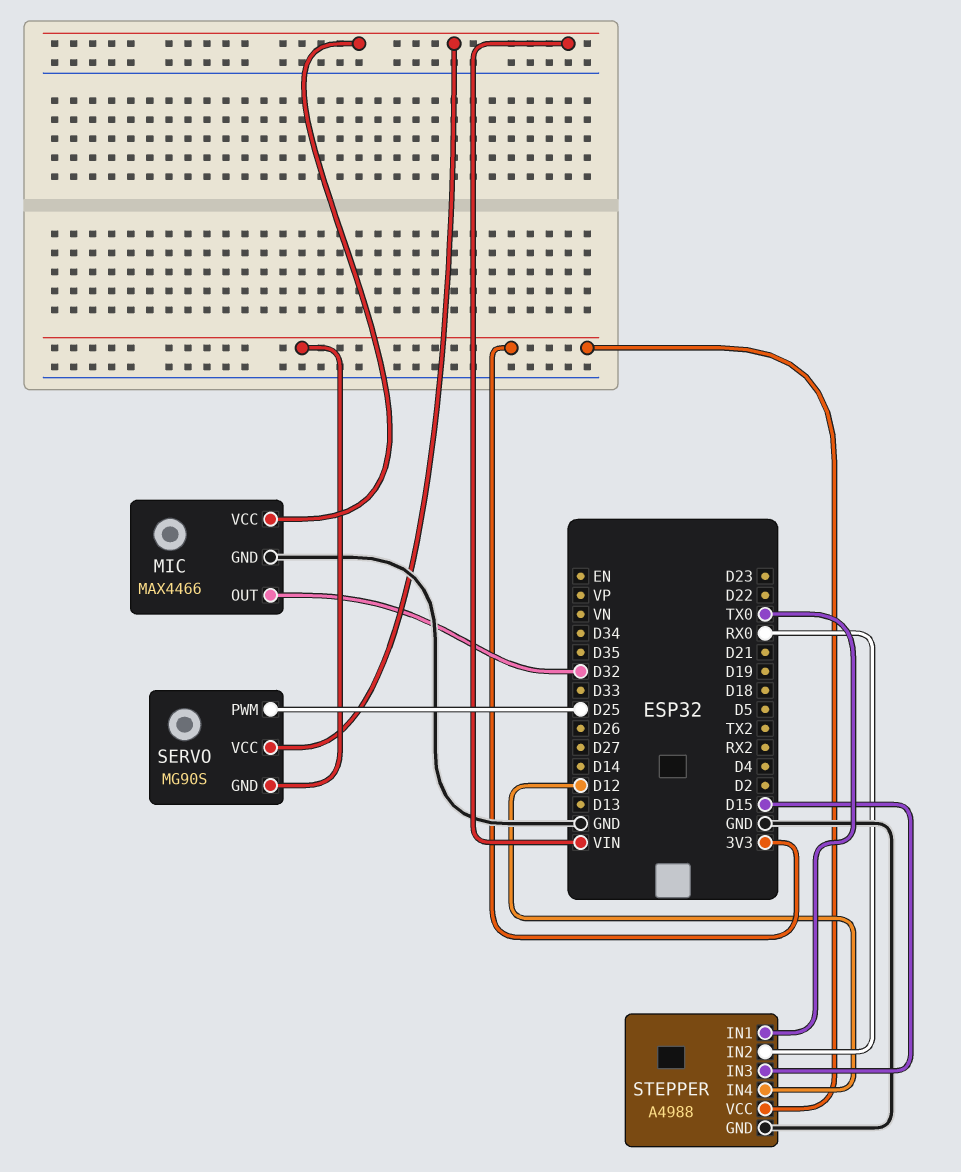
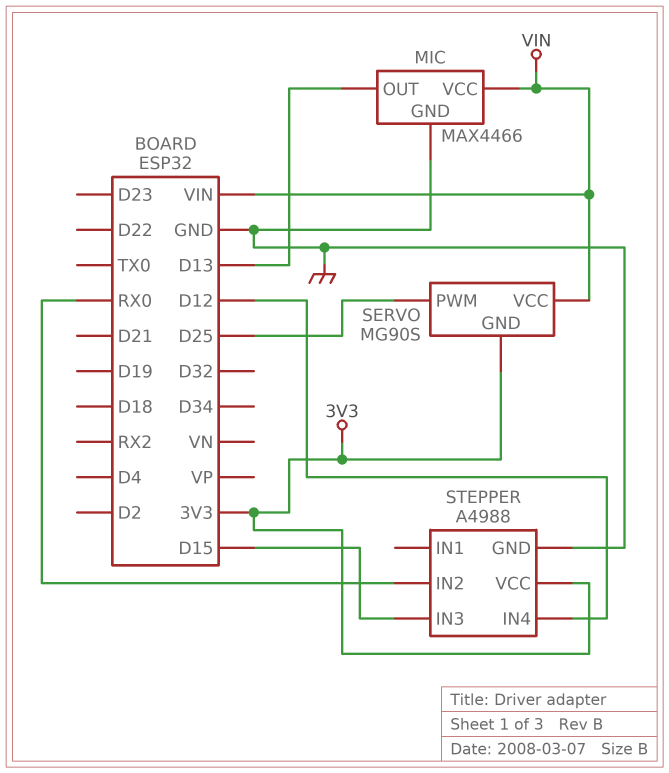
MIC pin OUT: D32 -> D13
STEPPER pin IN1: TX0 -> none

